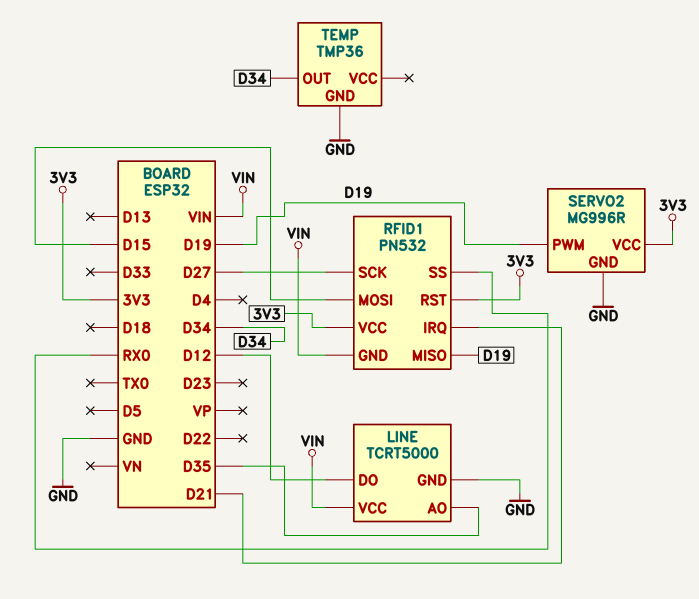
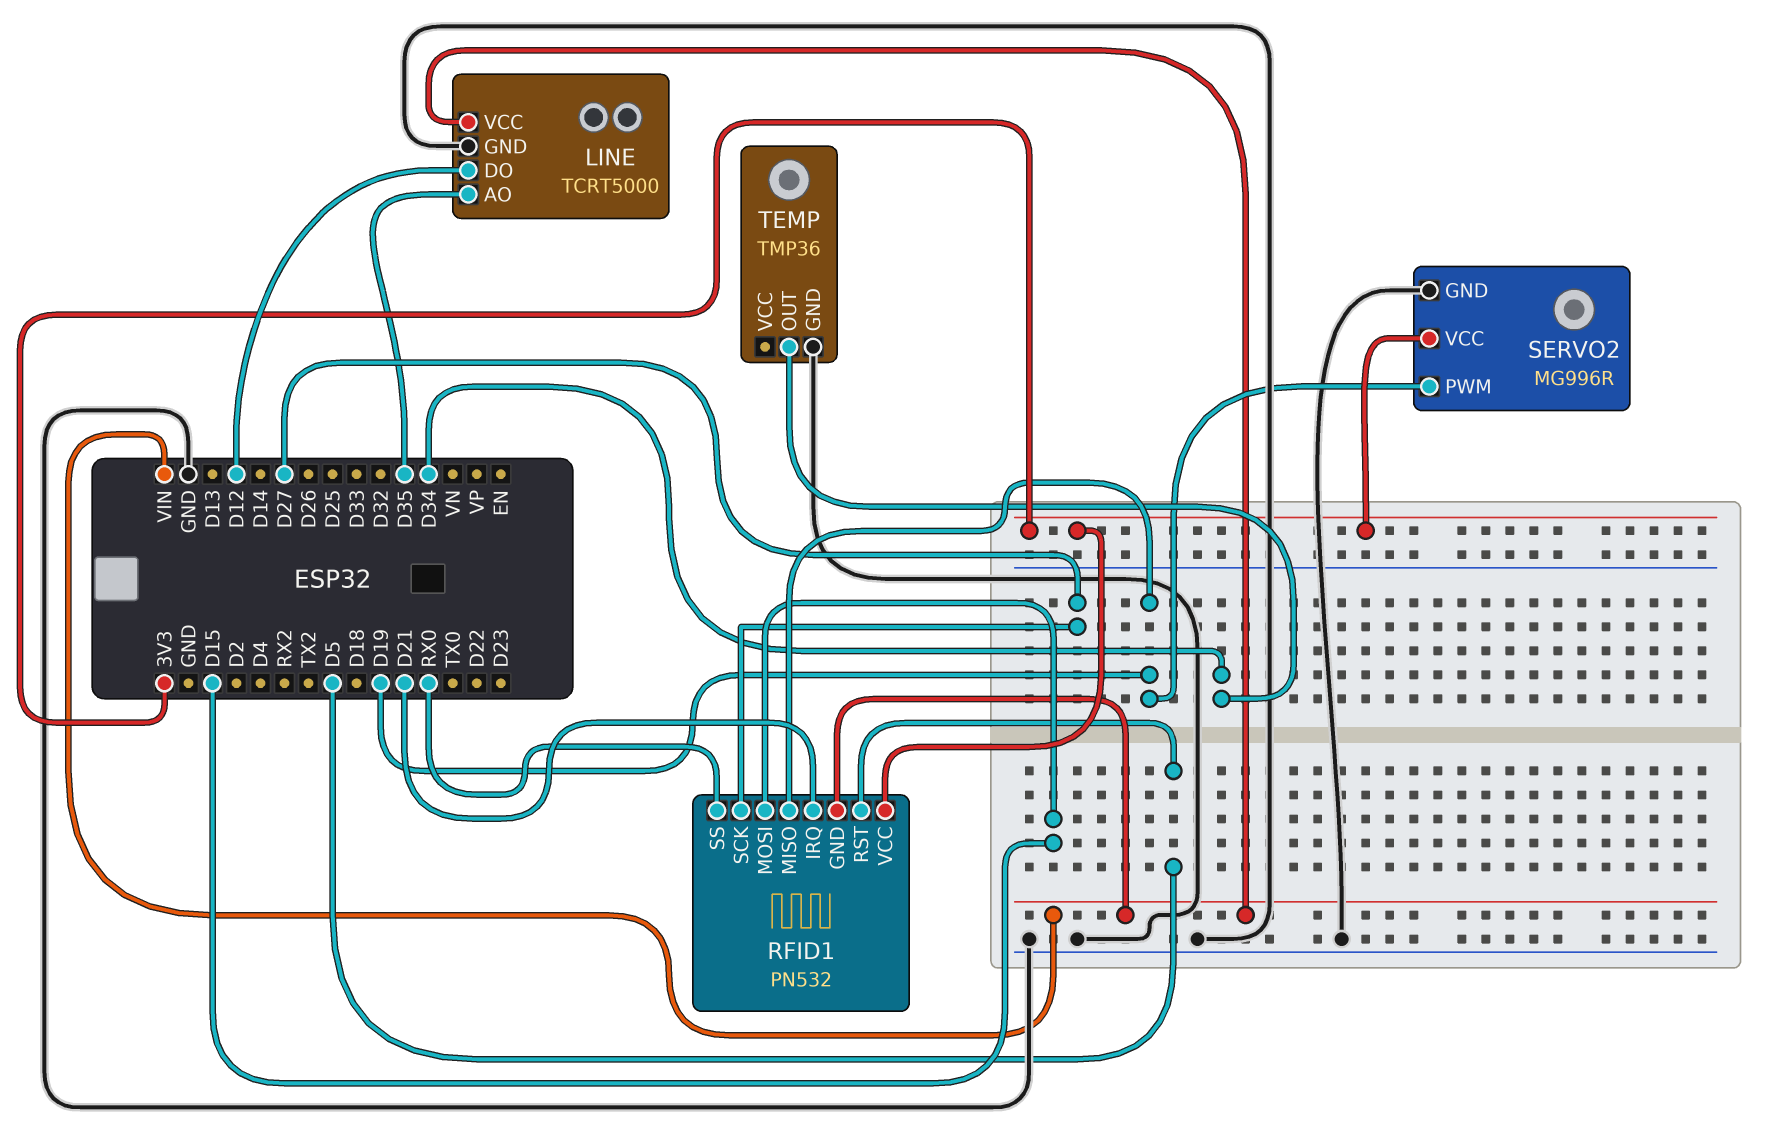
RFID1 pin RST: 3V3 -> D5

